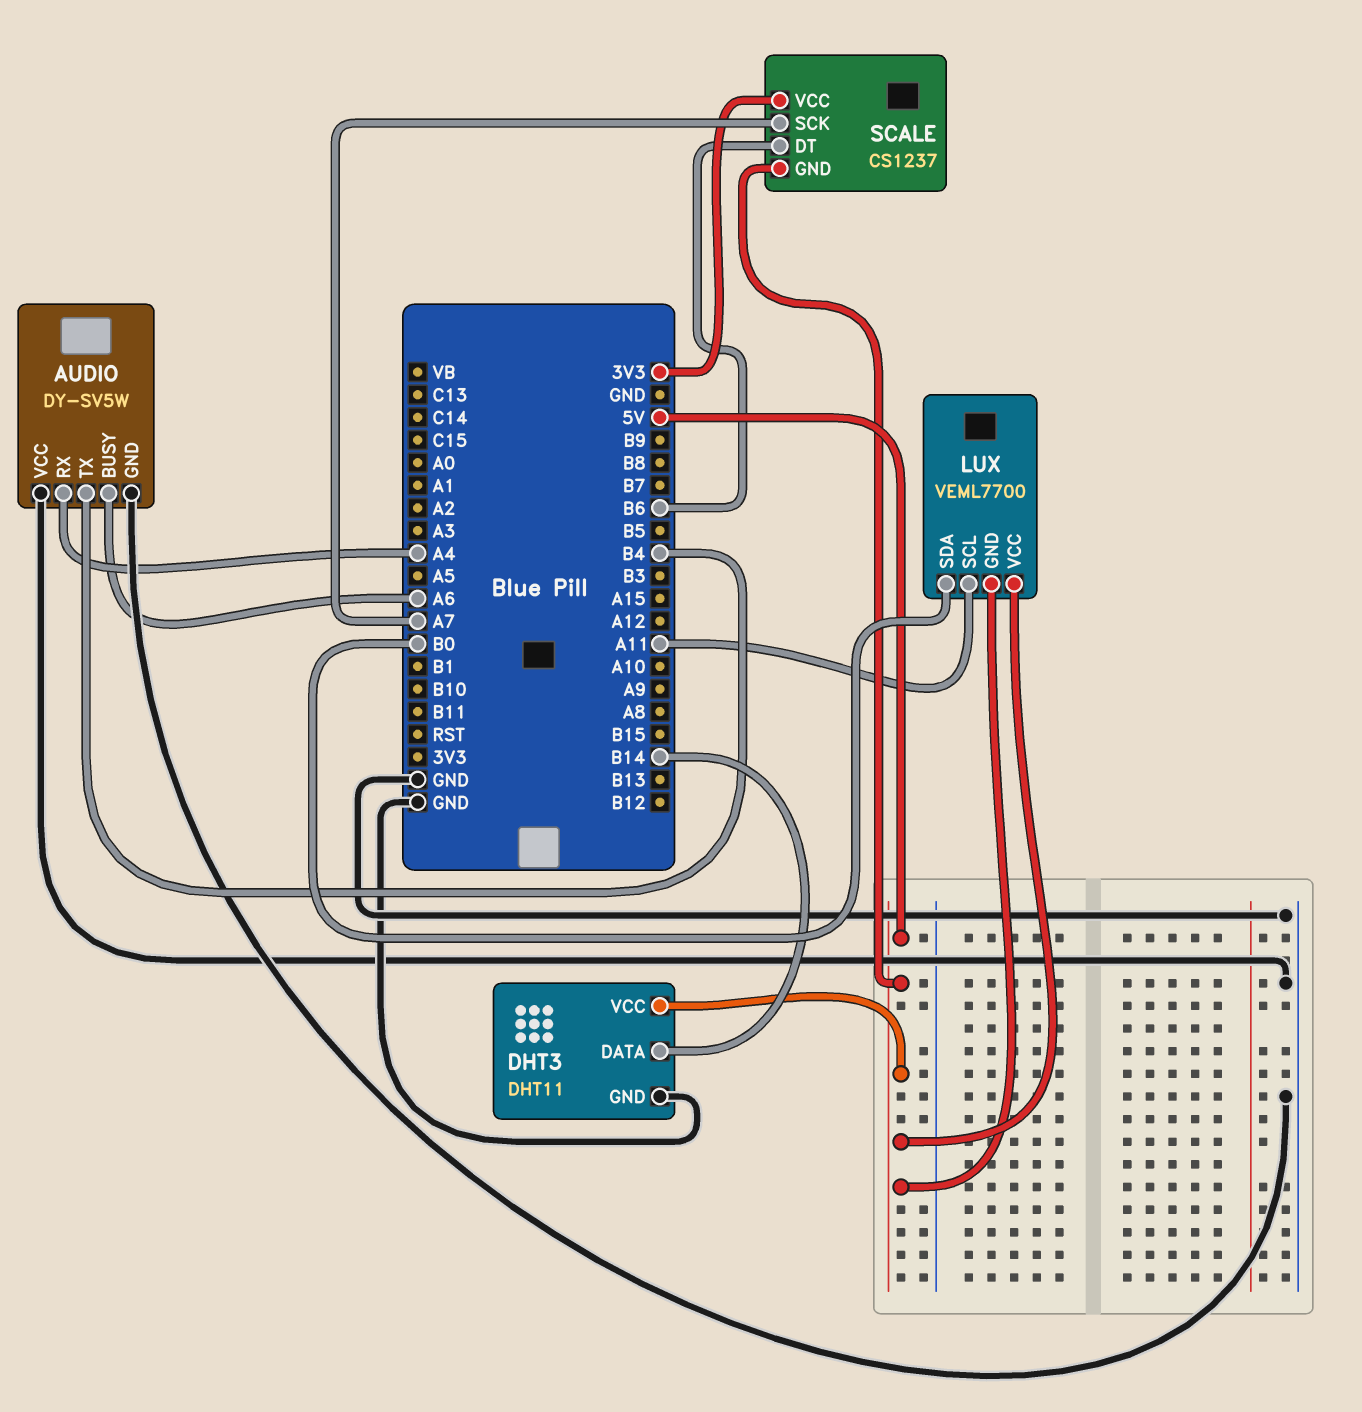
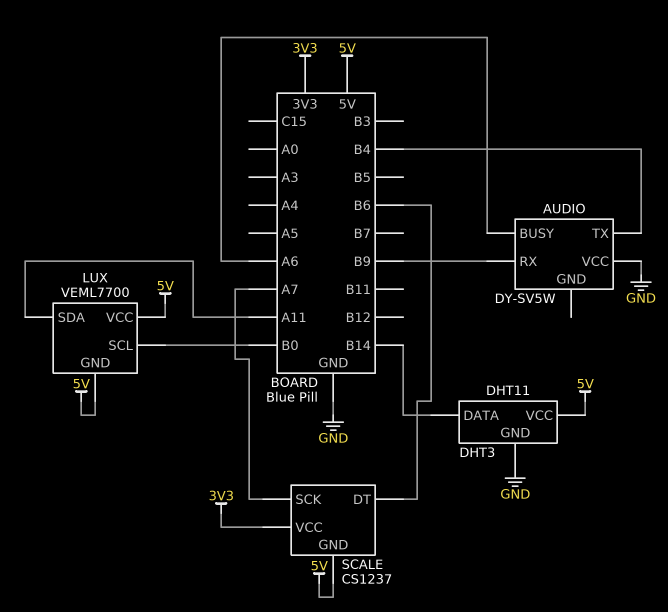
AUDIO pin GND: GND -> none
AUDIO pin RX: A4 -> B9
LUX pin SCL: A11 -> B0
LUX pin SDA: B0 -> A11

